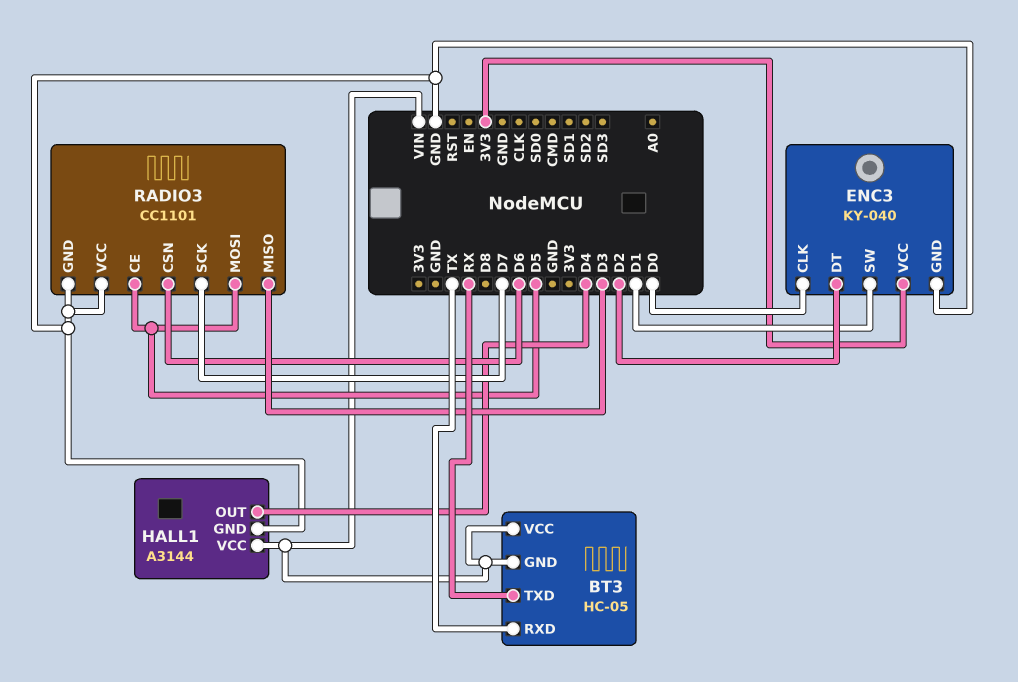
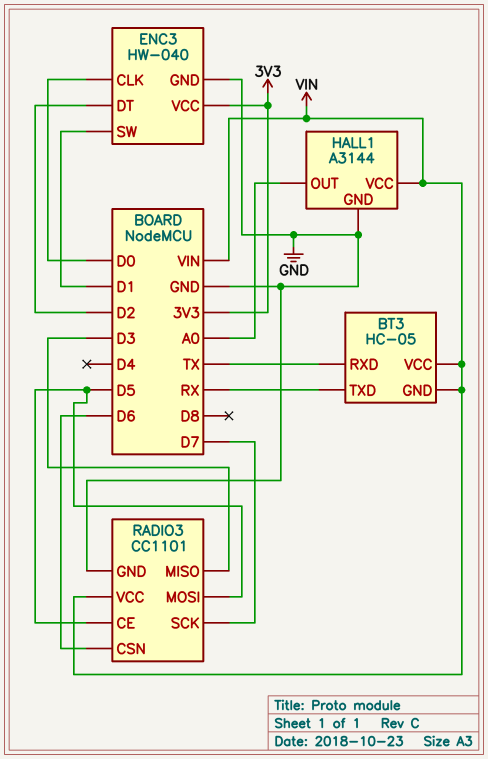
ENC3: KY-040 -> HW-040
HALL1 pin OUT: D4 -> A0
RADIO3 pin VCC: GND -> VIN

